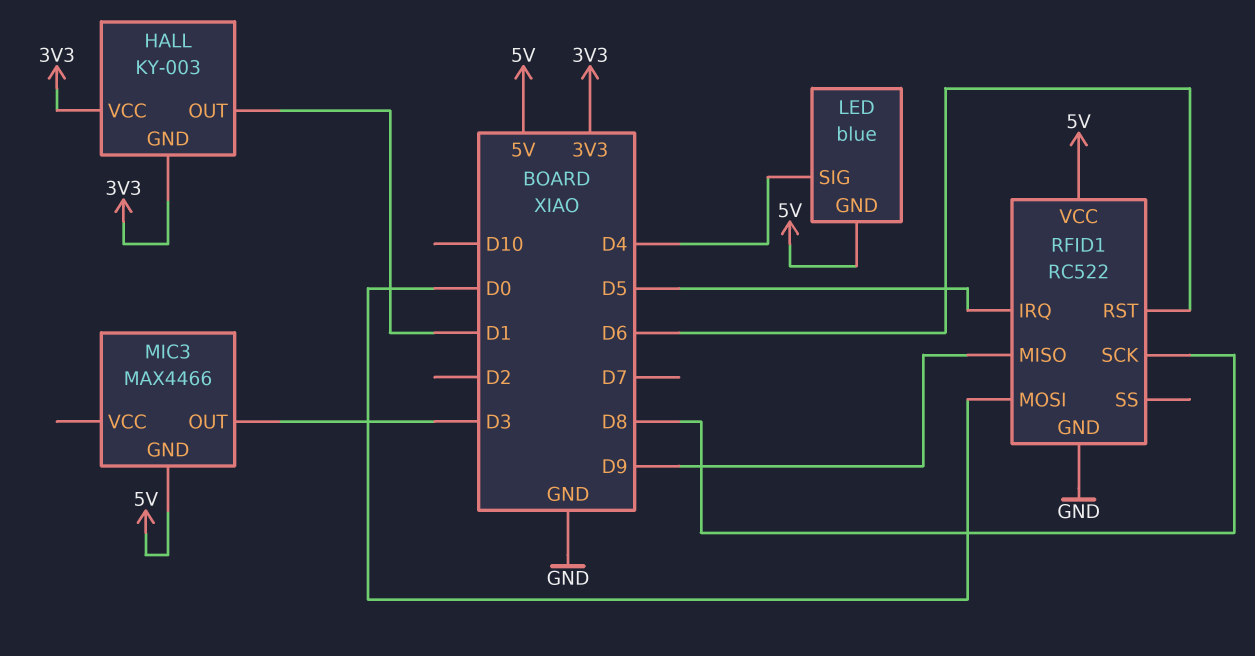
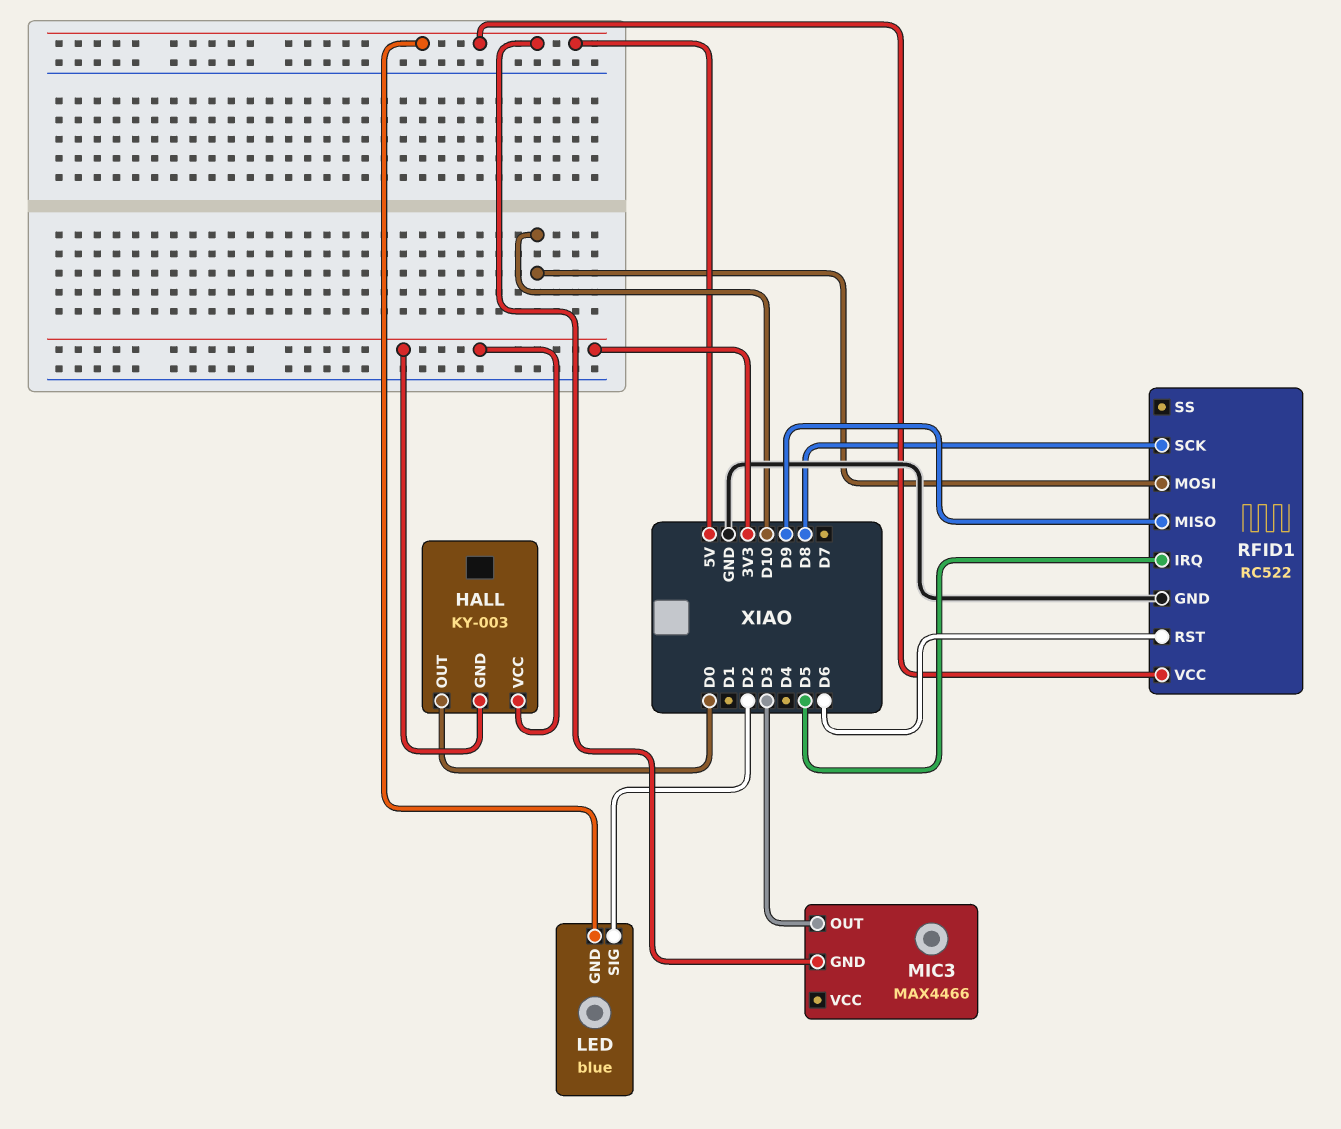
HALL pin OUT: D1 -> D0
LED pin SIG: D4 -> D2
RFID1 pin MOSI: D0 -> D10

